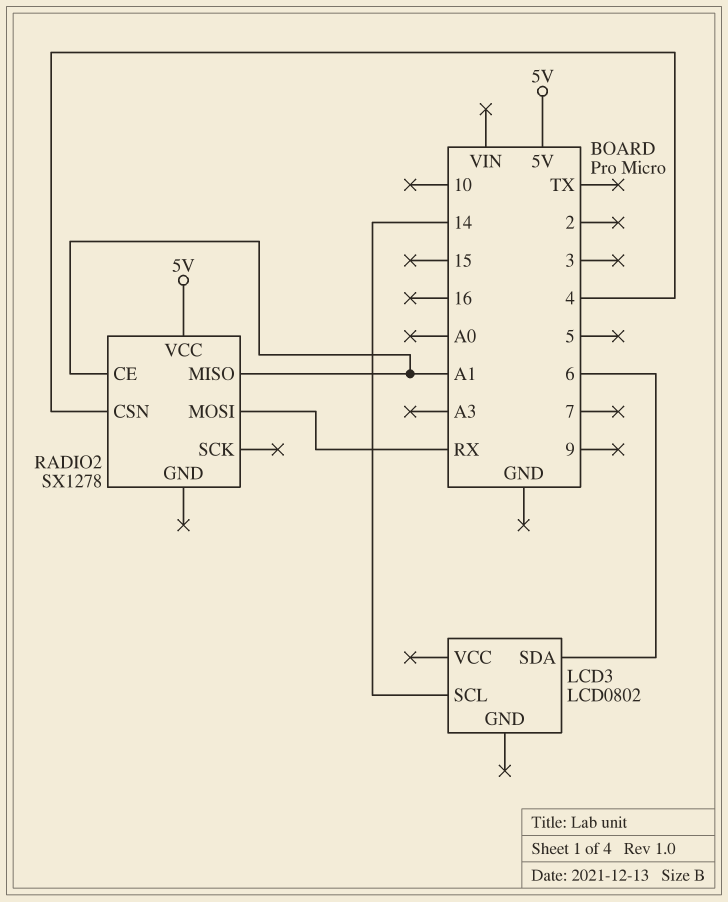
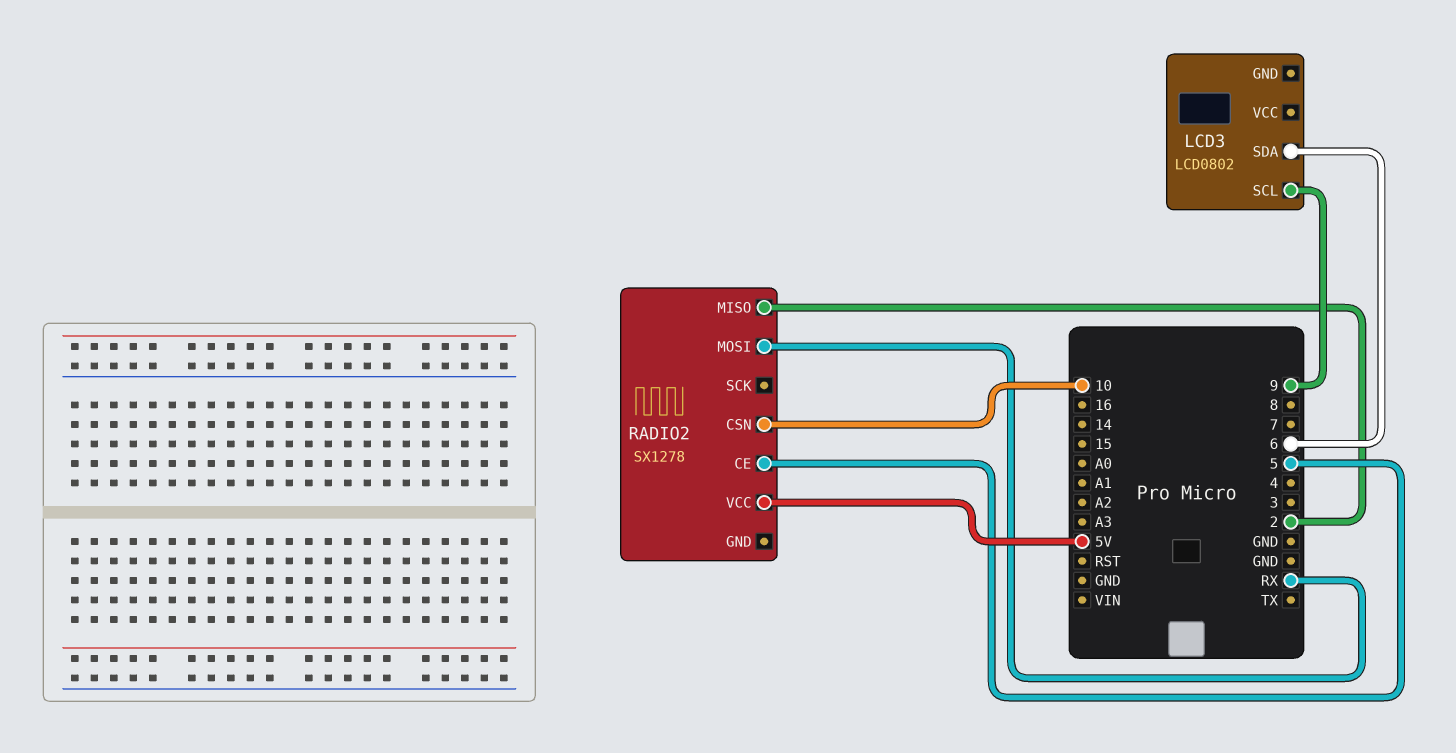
LCD3 pin SCL: 14 -> 9
RADIO2 pin CE: A1 -> 5
RADIO2 pin CSN: 4 -> 10
RADIO2 pin MISO: A1 -> 2

